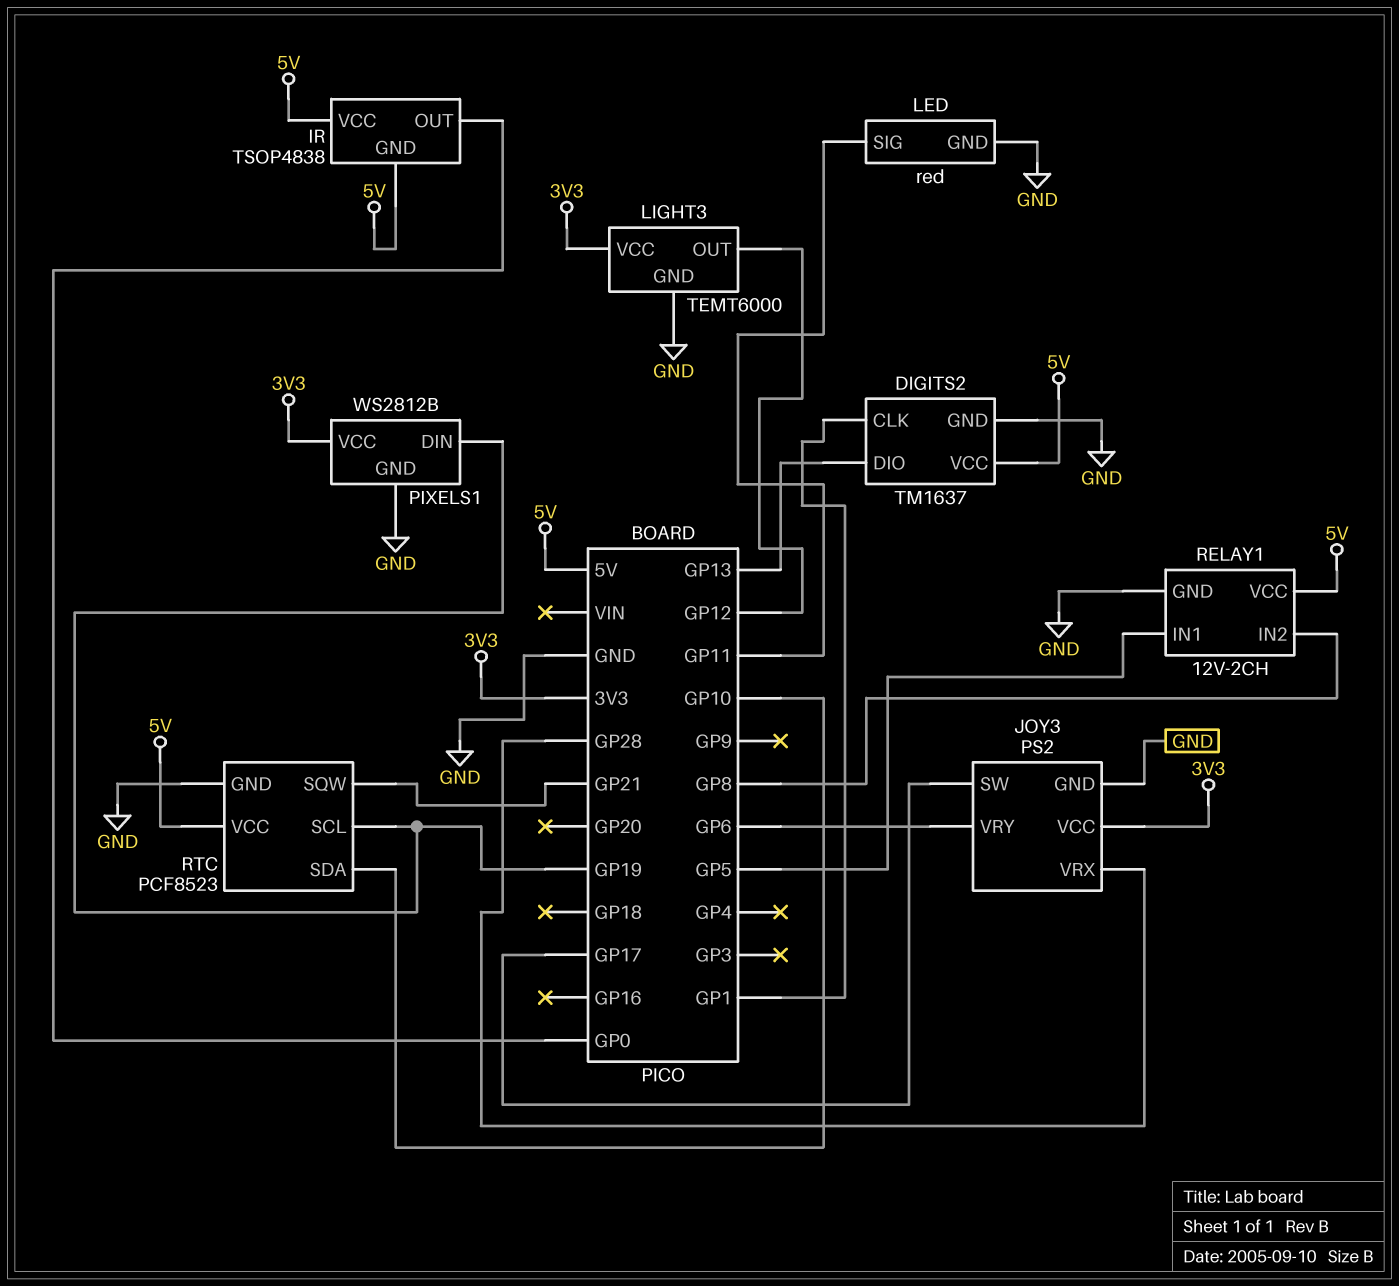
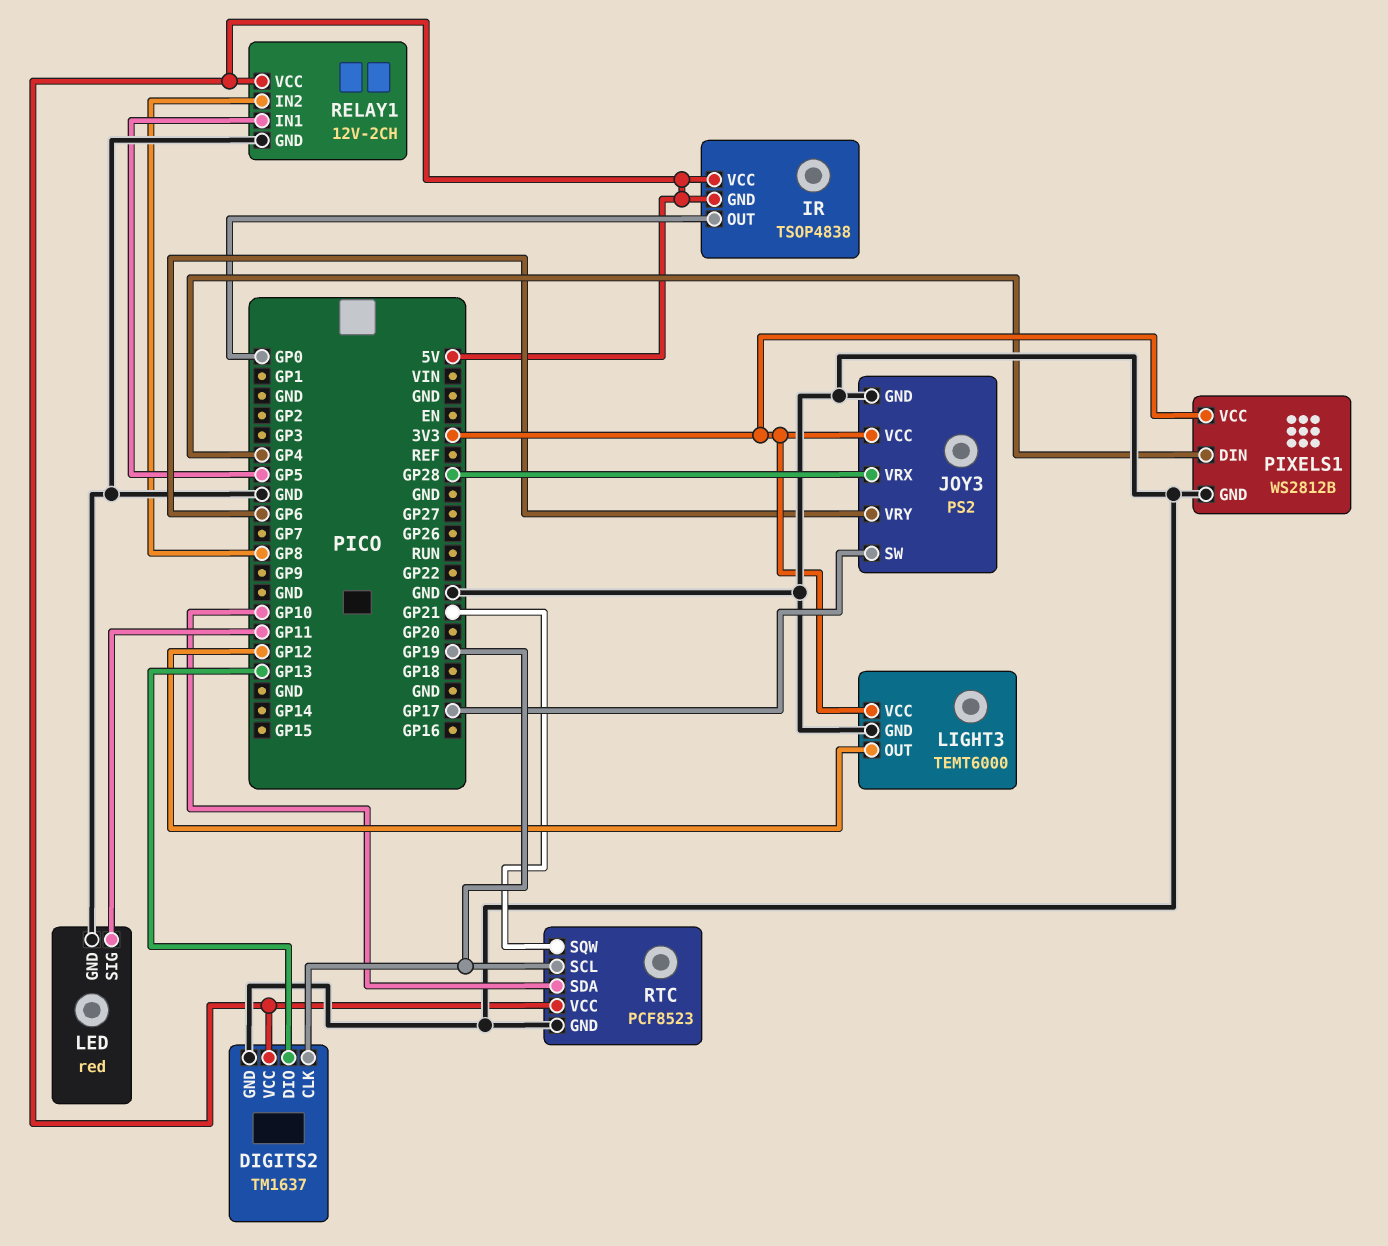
DIGITS2 pin CLK: GP1 -> GP19
PIXELS1 pin DIN: GP19 -> GP4

